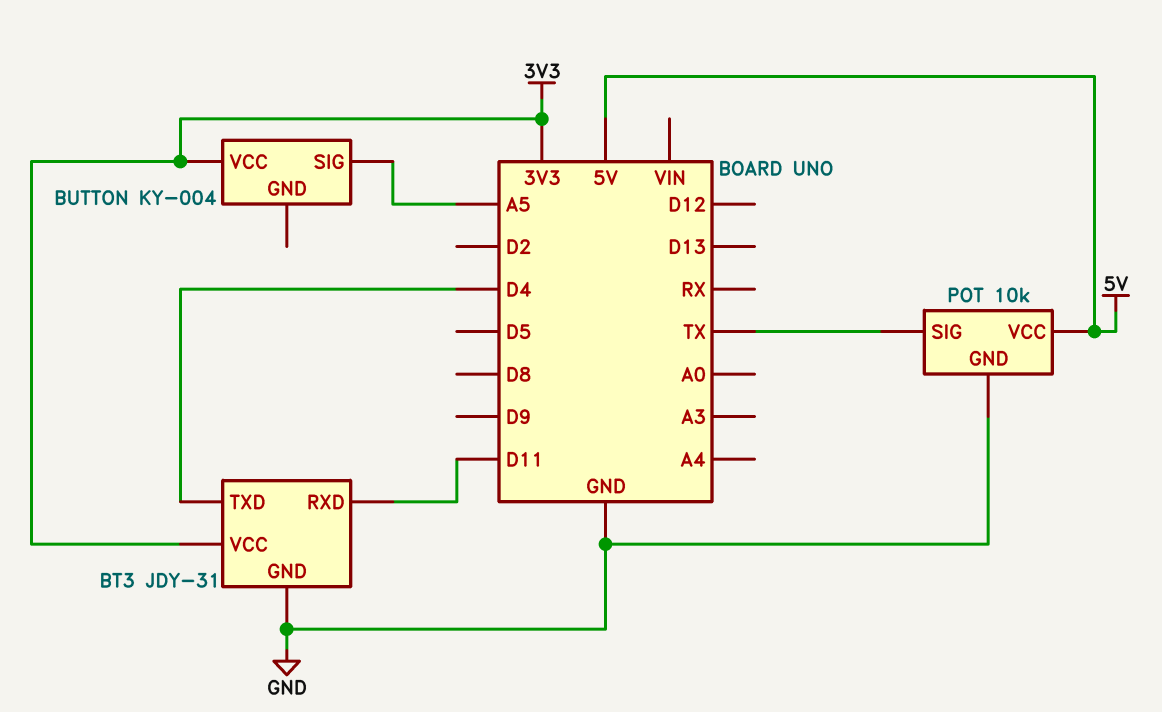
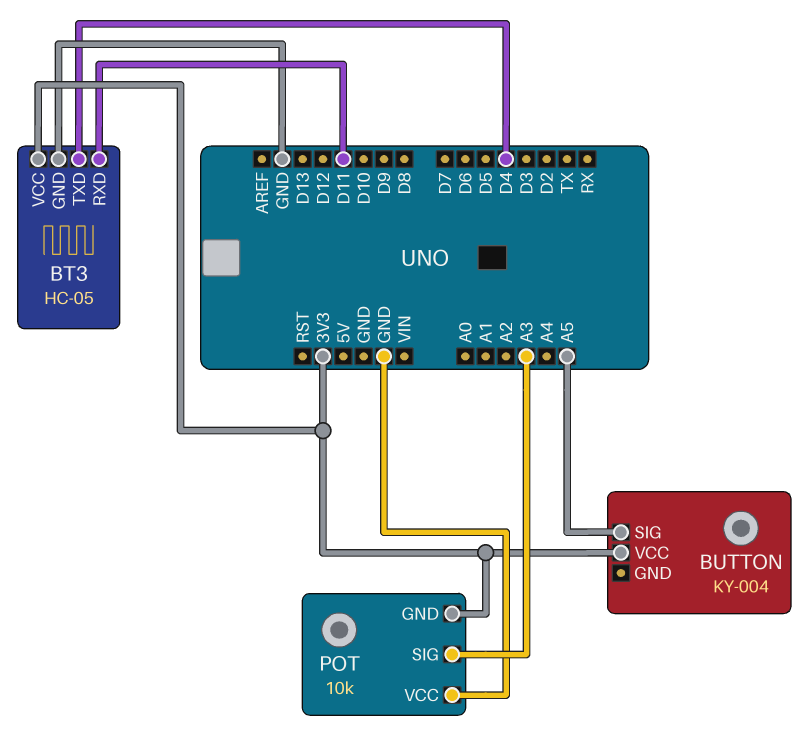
BT3: JDY-31 -> HC-05
POT pin GND: GND -> 3V3
POT pin SIG: TX -> A3
POT pin VCC: 5V -> GND

